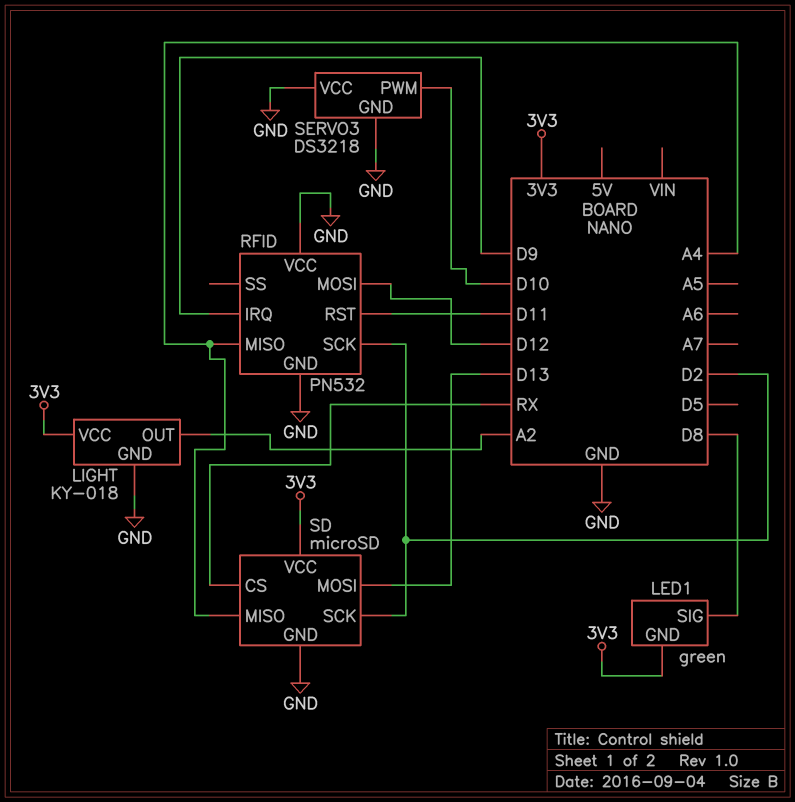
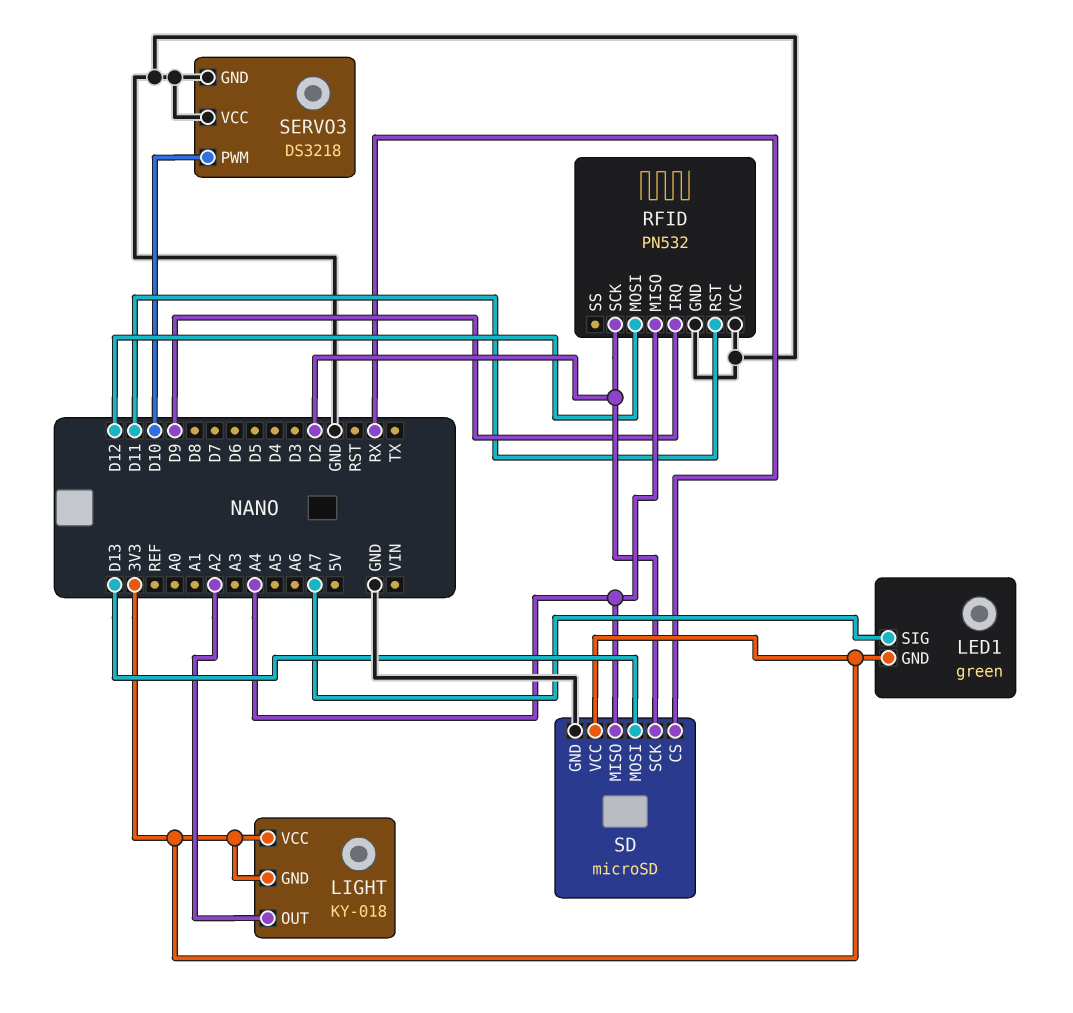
LED1 pin SIG: D8 -> A7
LIGHT pin GND: GND -> 3V3

